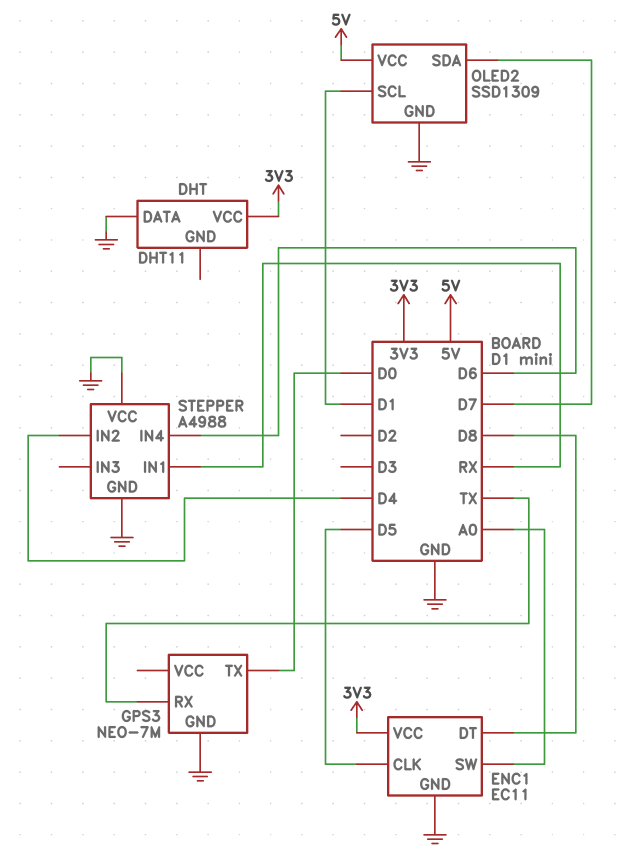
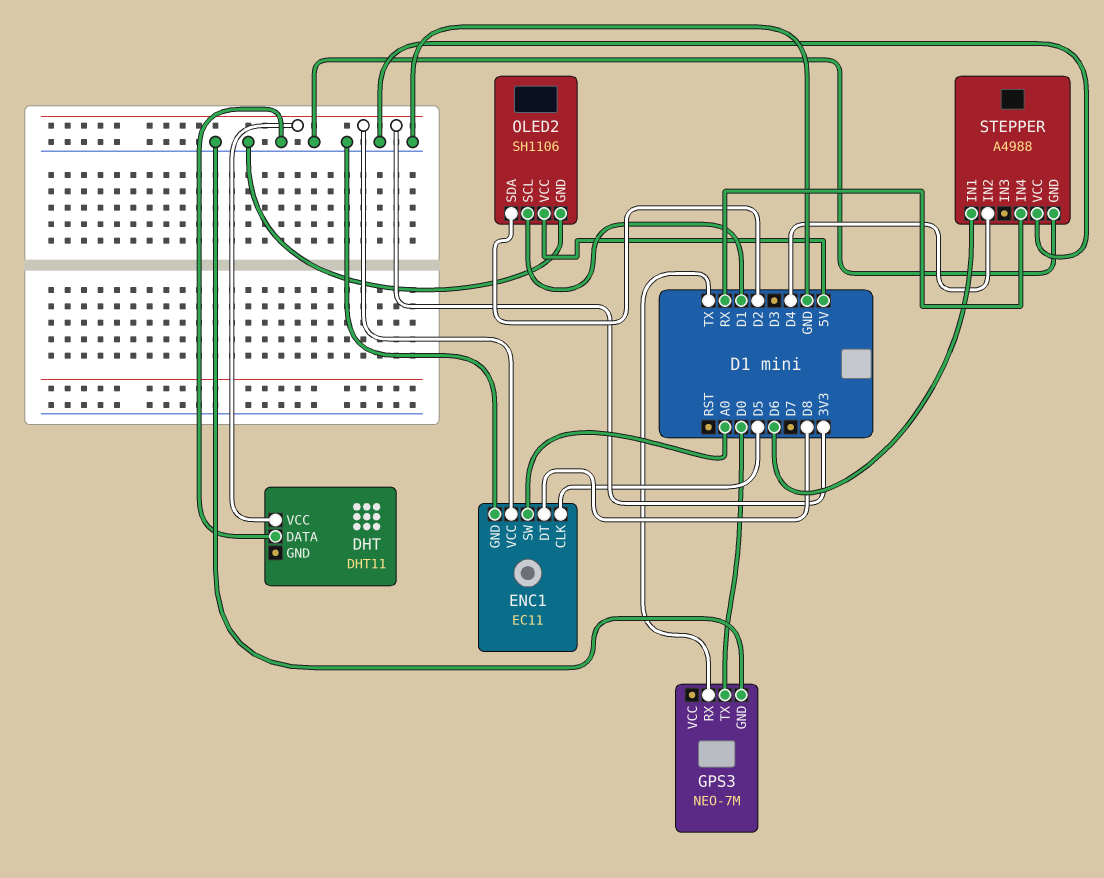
OLED2: SSD1309 -> SH1106
OLED2 pin SDA: D7 -> D2
STEPPER pin IN1: RX -> D6
STEPPER pin IN4: D6 -> RX

